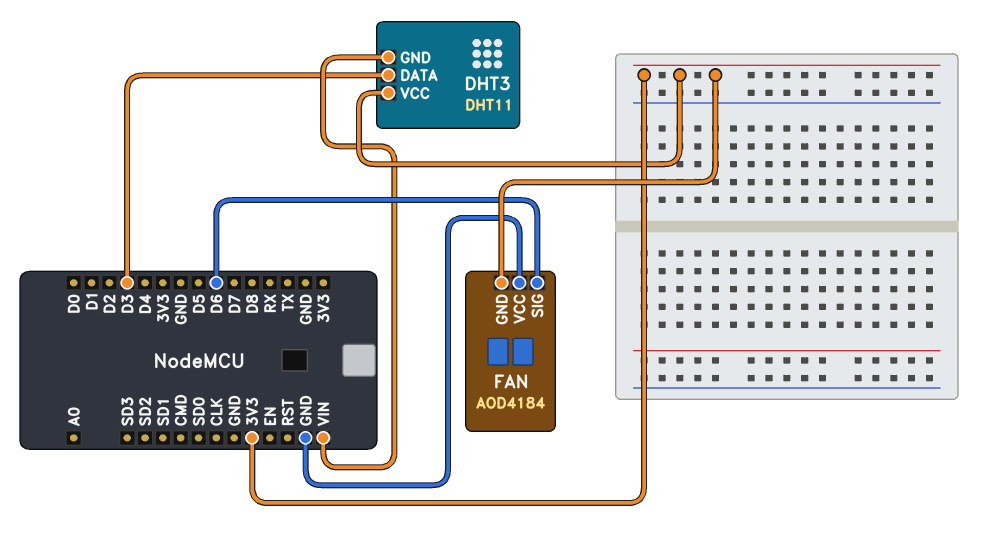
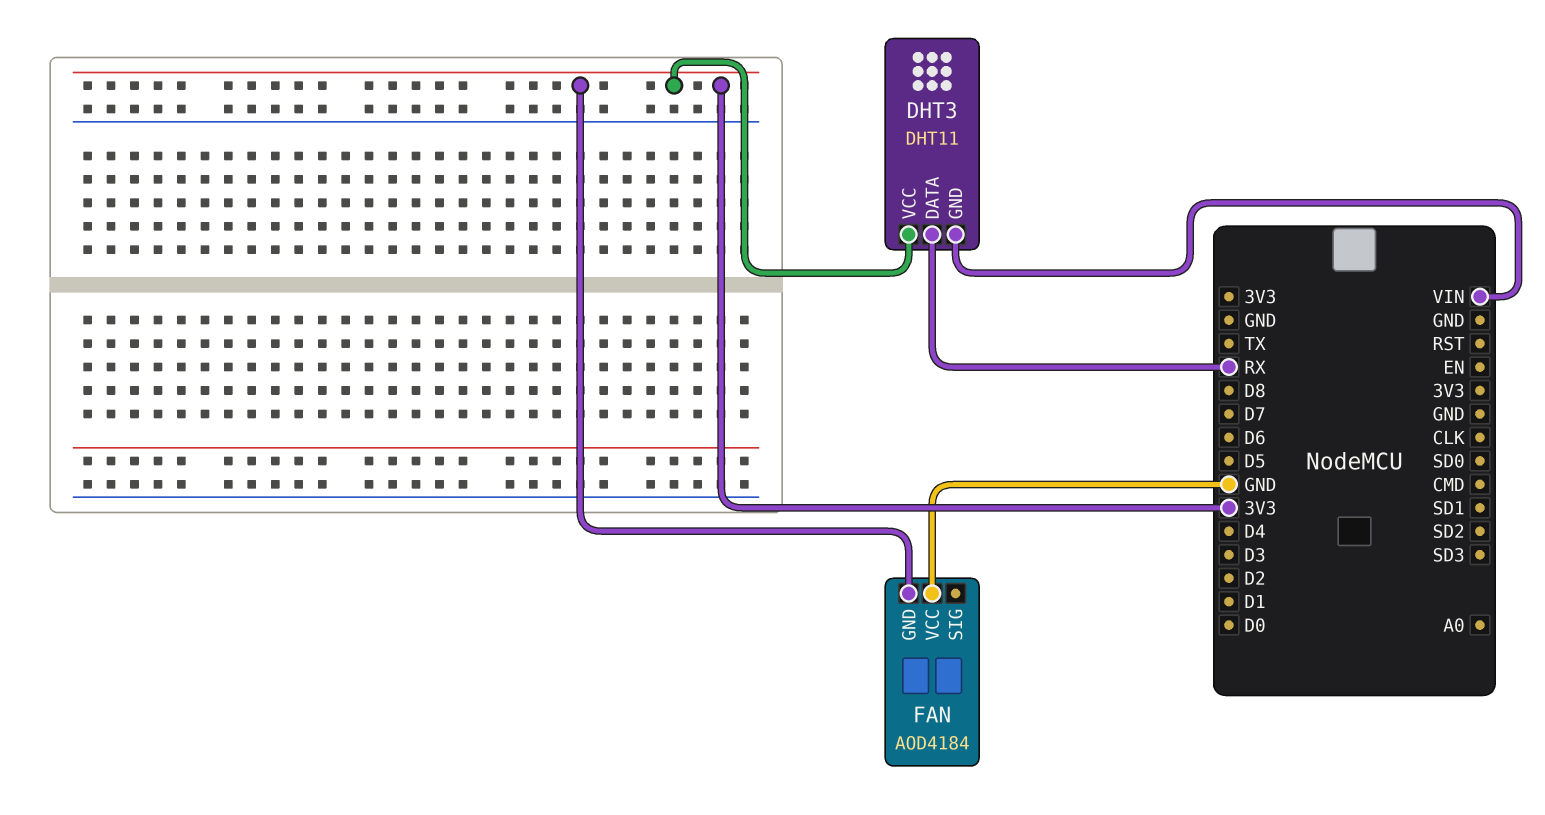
DHT3 pin DATA: D3 -> RX
FAN pin SIG: D6 -> none

